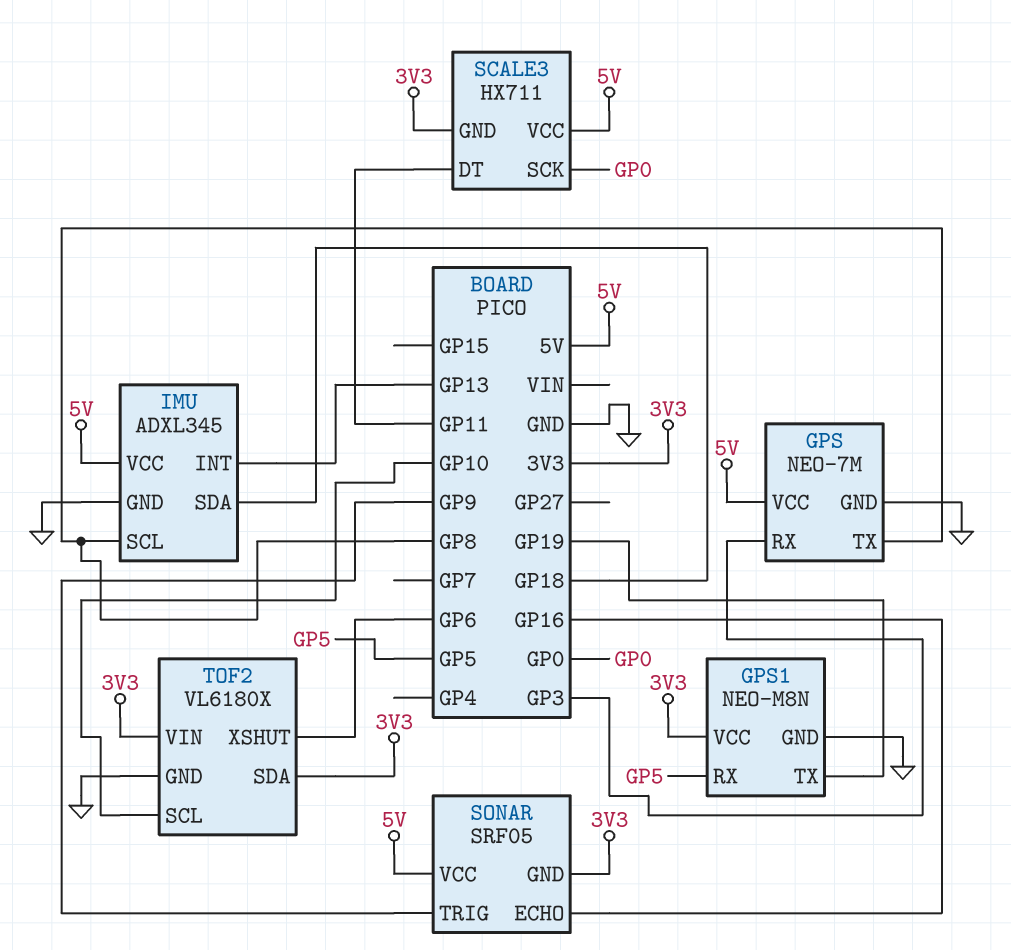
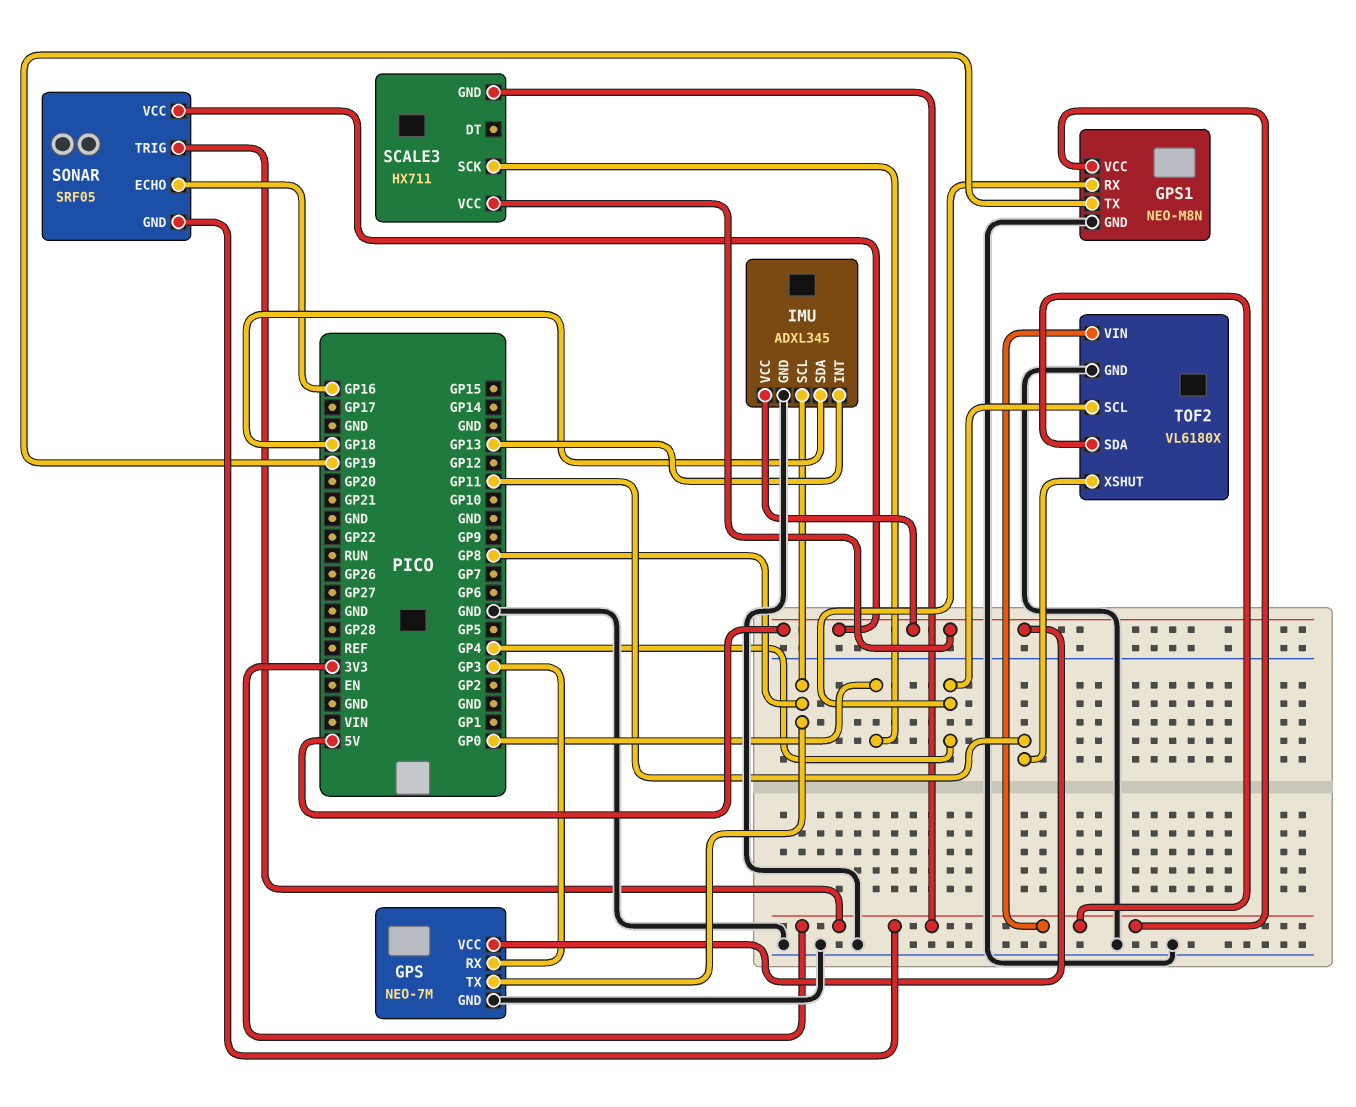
GPS1 pin RX: GP5 -> GP4
SCALE3 pin DT: GP11 -> none
SONAR pin TRIG: GP9 -> 3V3
TOF2 pin SCL: GP10 -> GP4
TOF2 pin XSHUT: GP6 -> GP11

